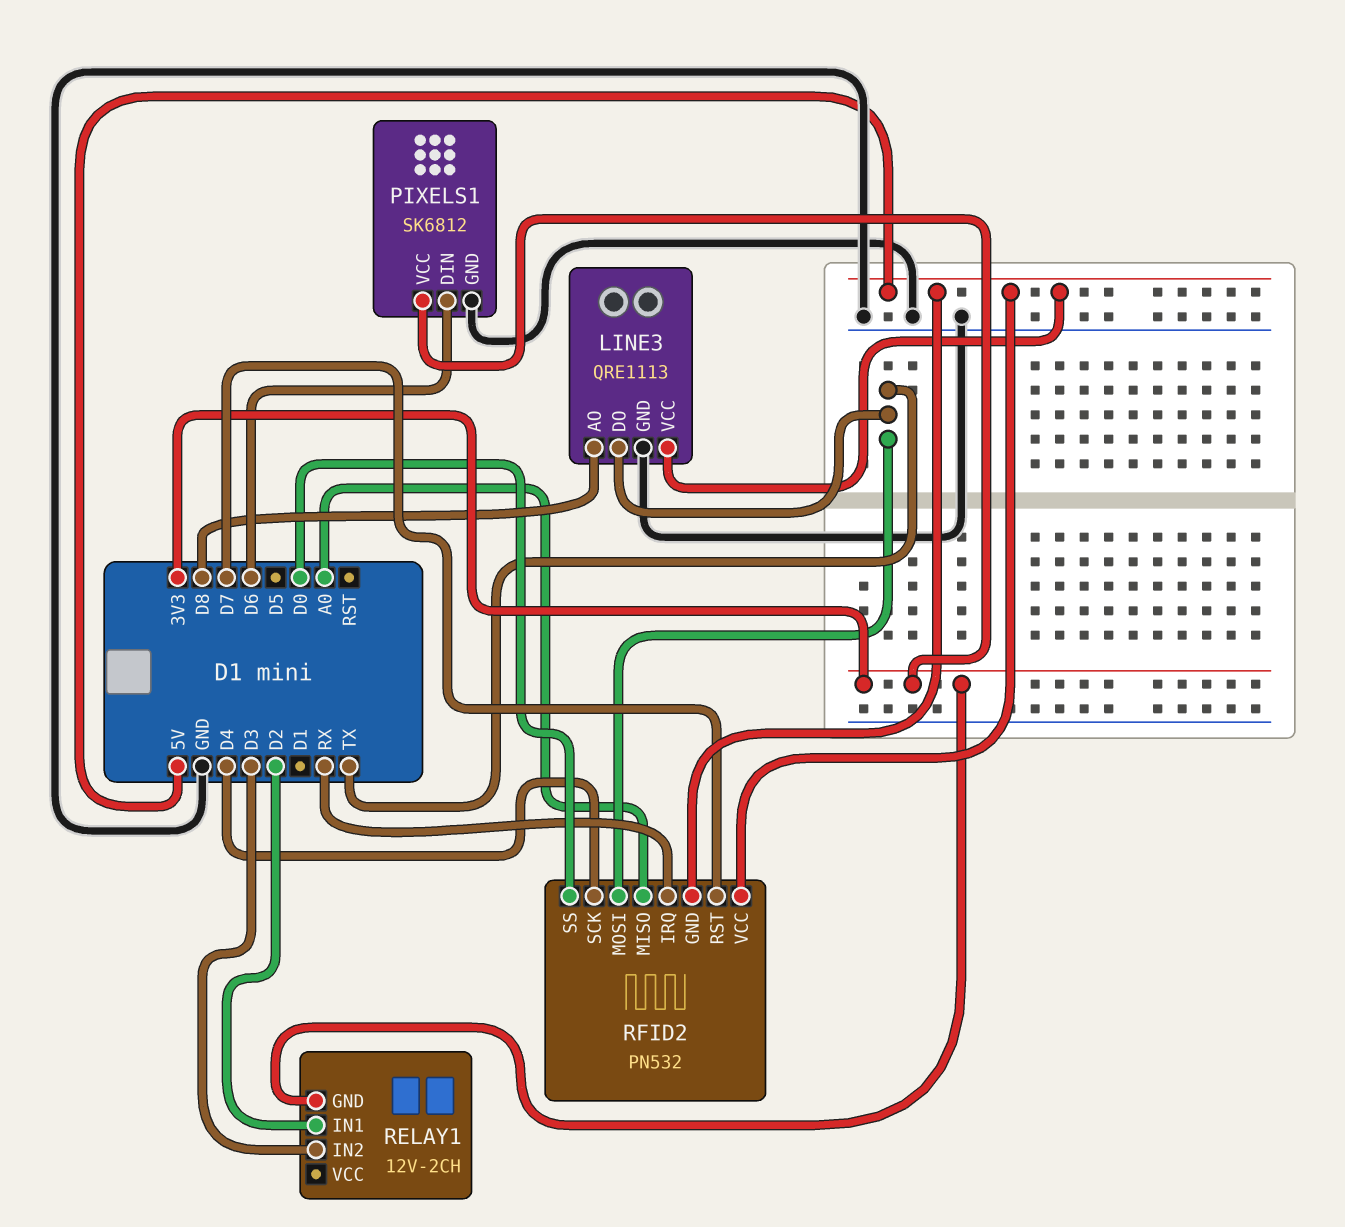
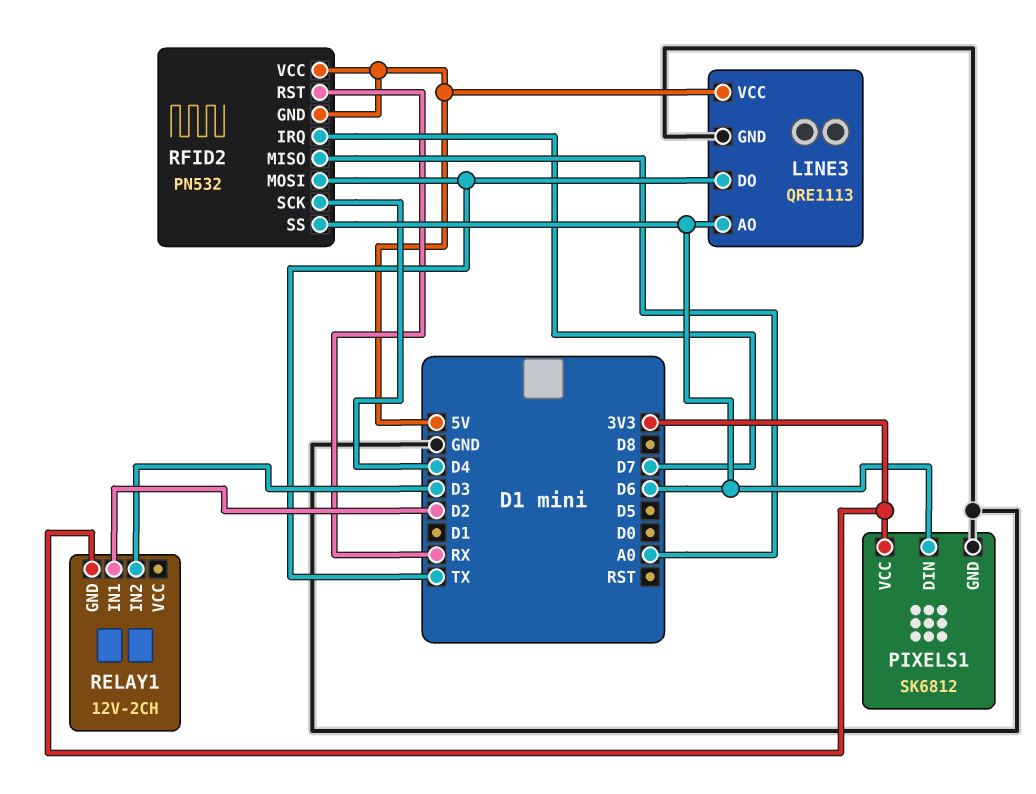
LINE3 pin AO: D8 -> D6
RFID2 pin IRQ: RX -> D7
RFID2 pin RST: D7 -> RX
RFID2 pin SS: D0 -> D6

